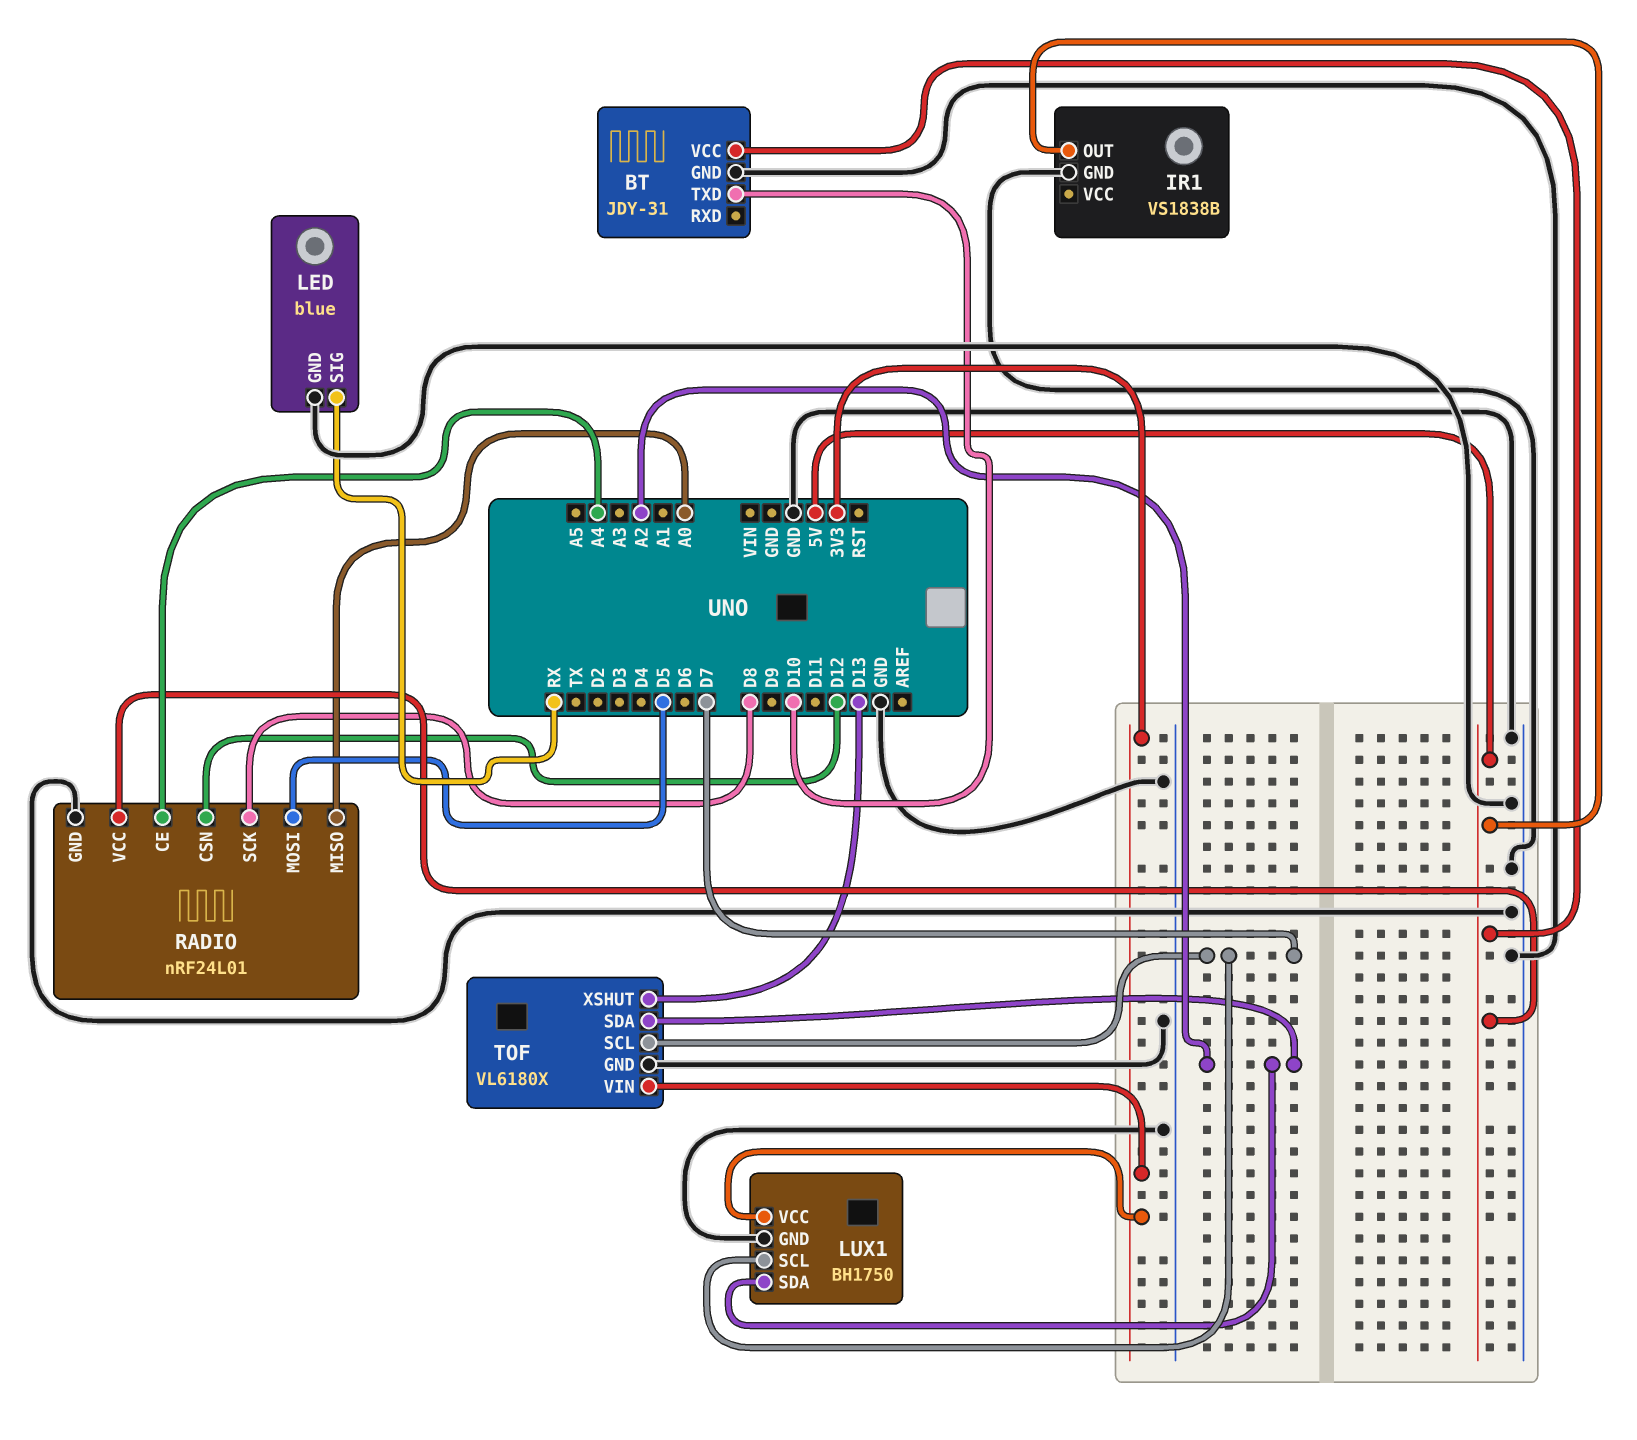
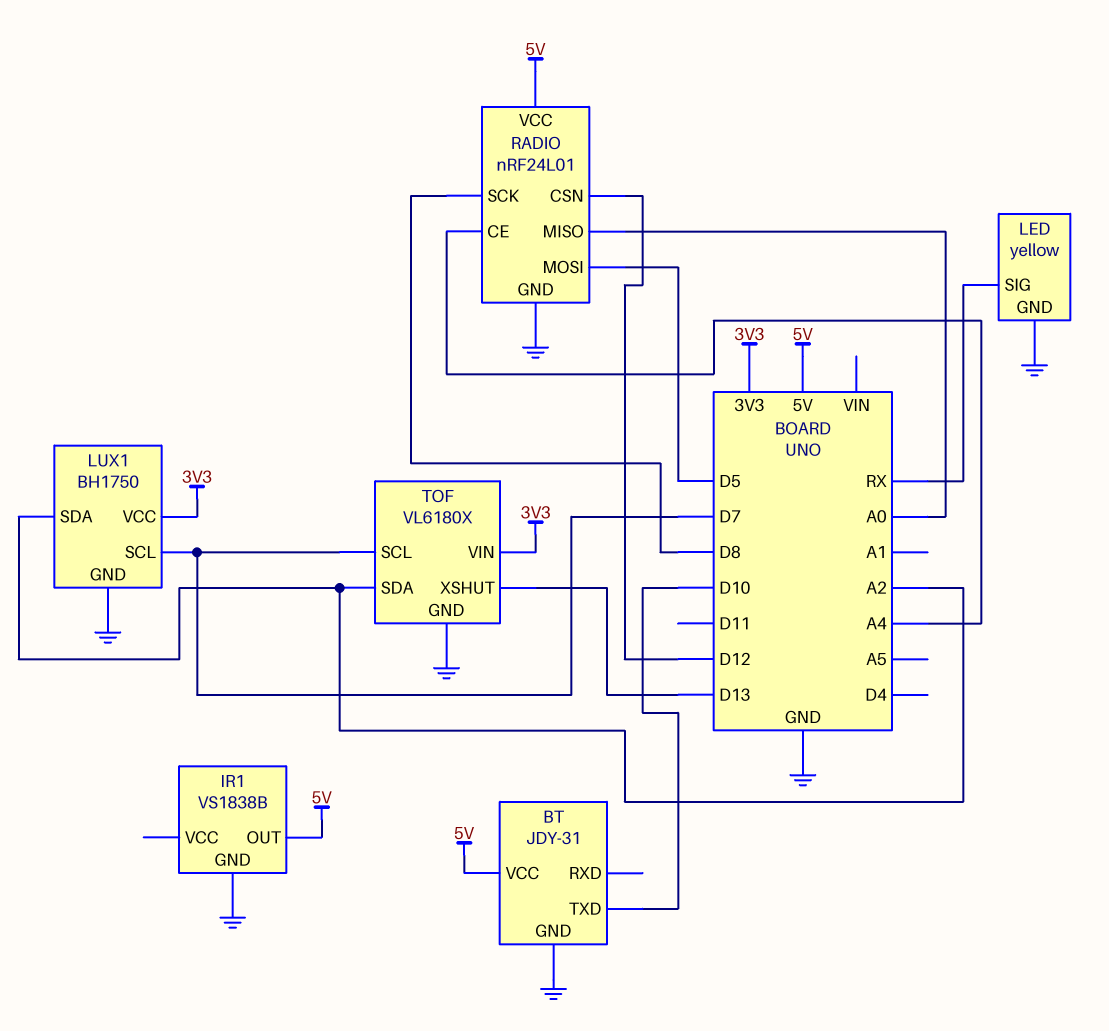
LED: blue -> yellow

